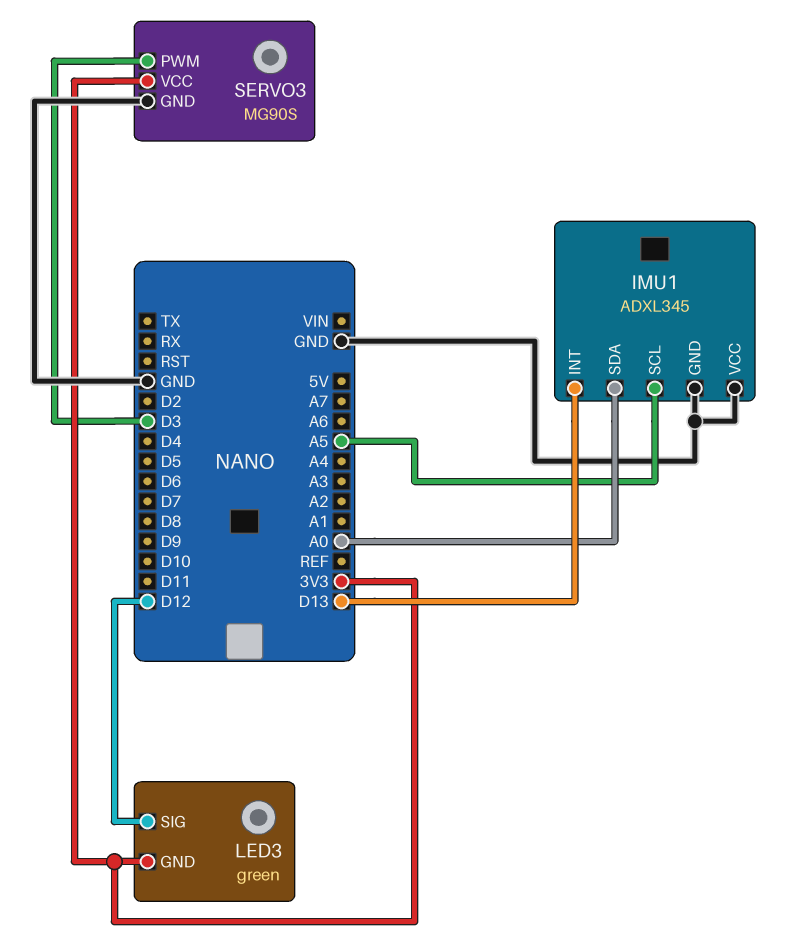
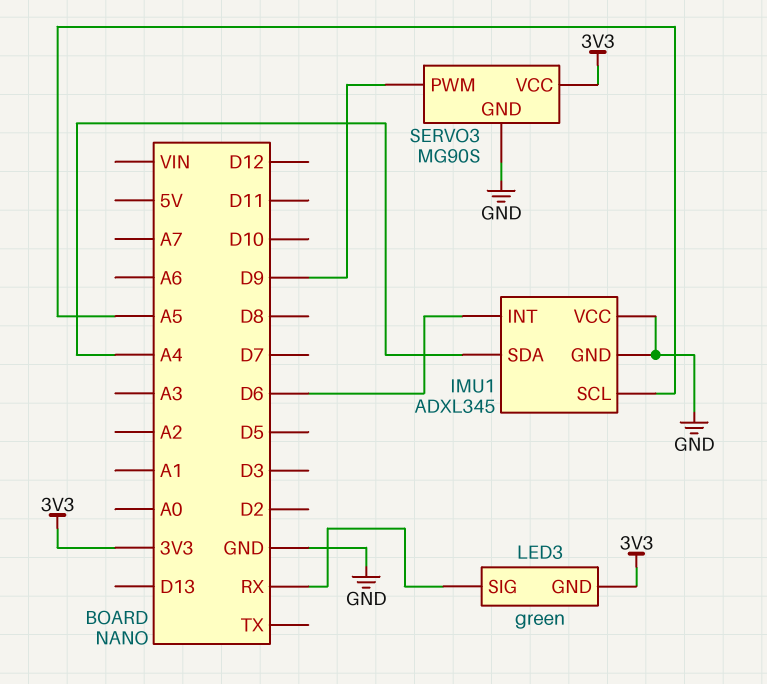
IMU1 pin INT: D13 -> D6
IMU1 pin SDA: A0 -> A4
LED3 pin SIG: D12 -> RX
SERVO3 pin PWM: D3 -> D9

